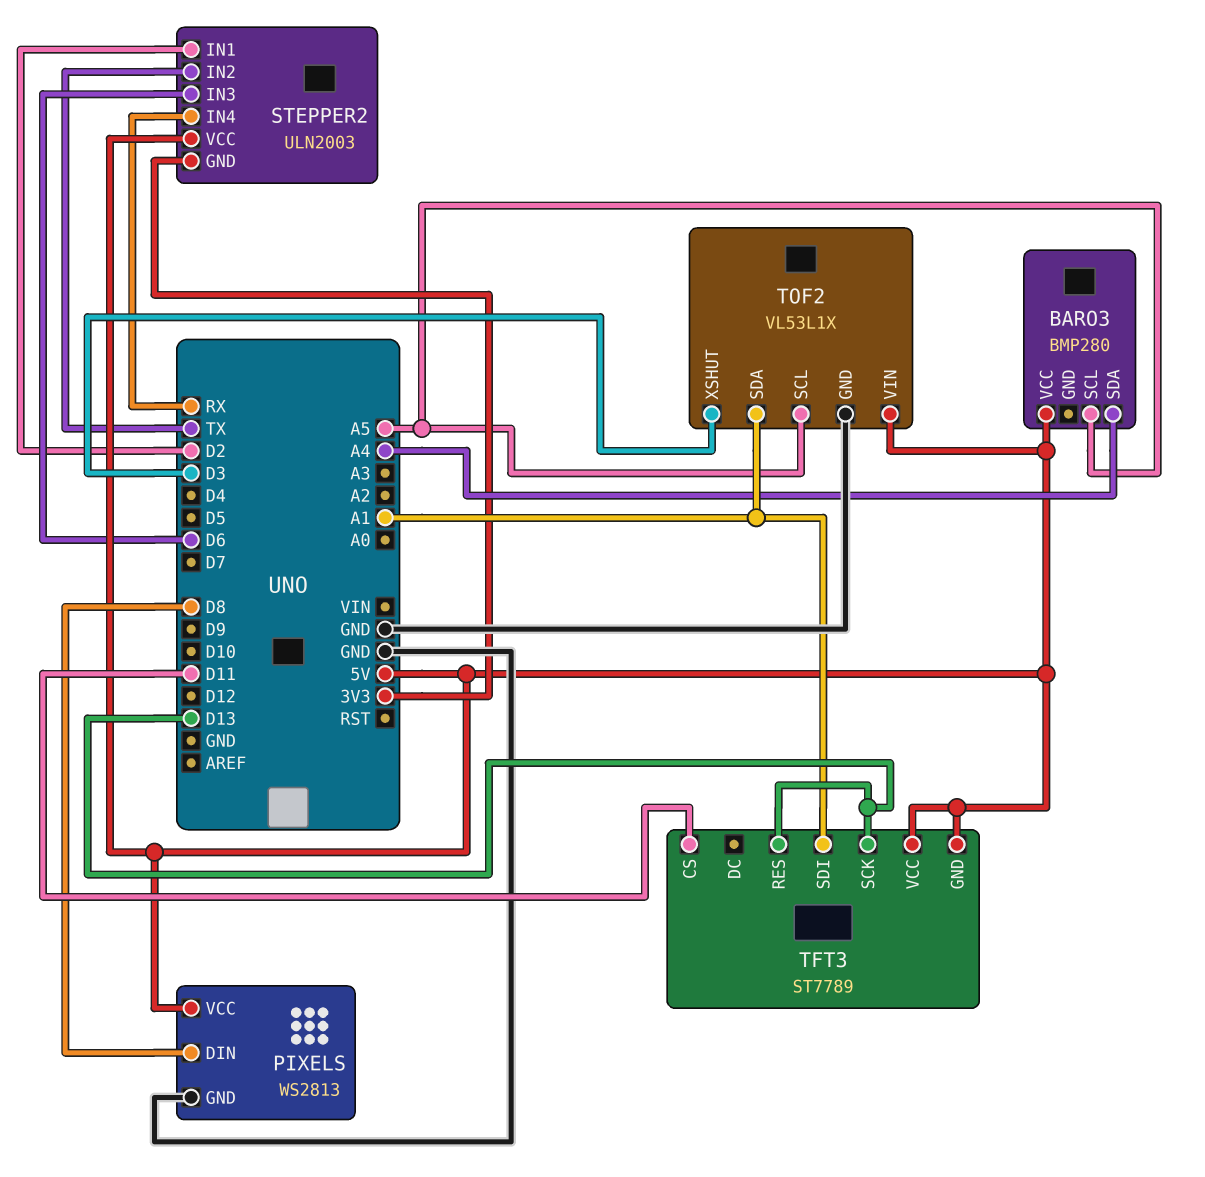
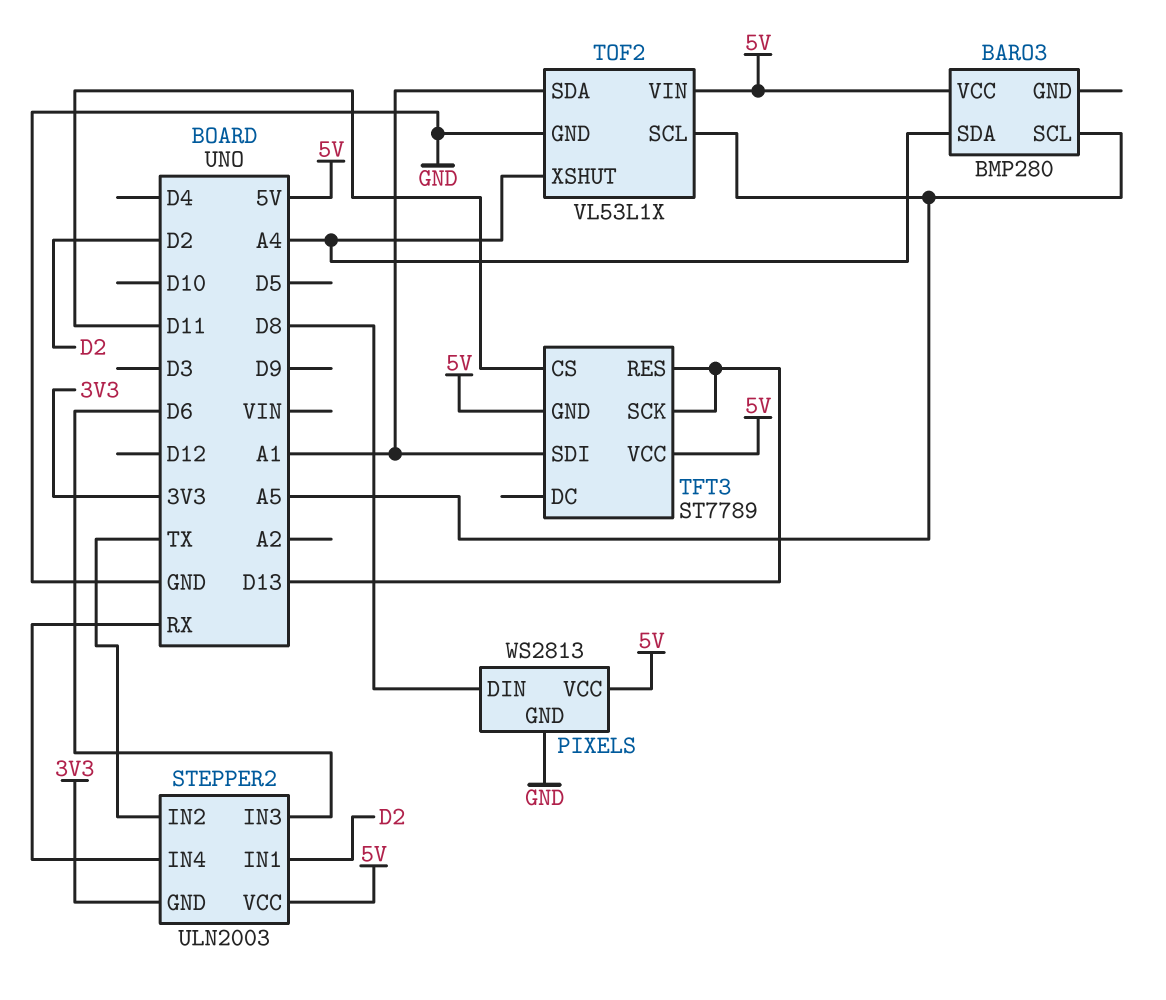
TOF2 pin XSHUT: D3 -> A4

